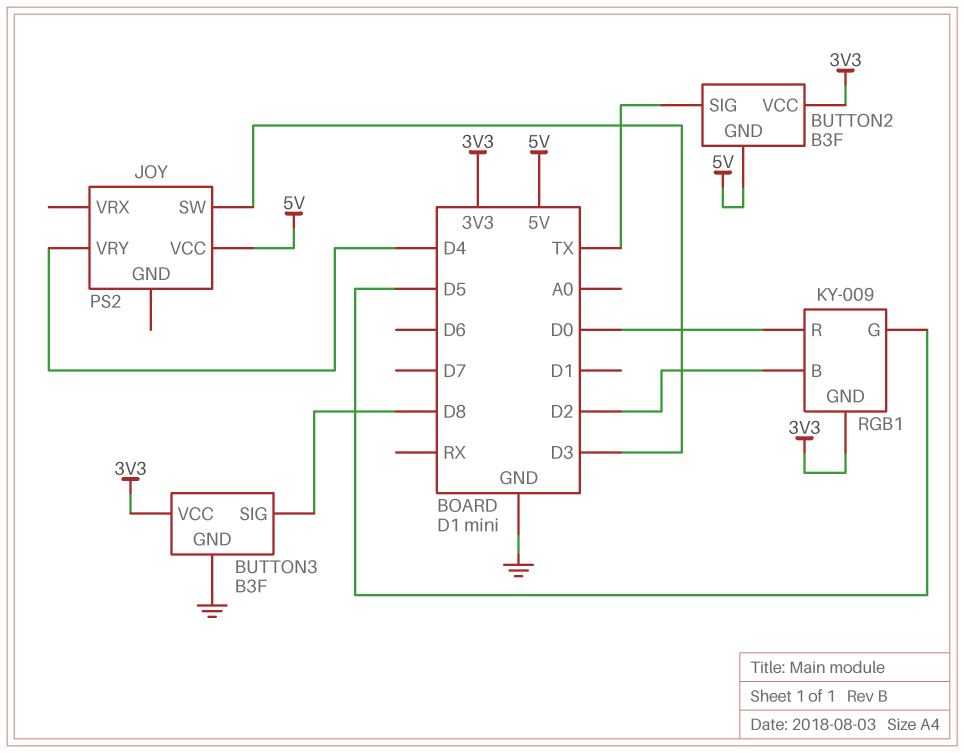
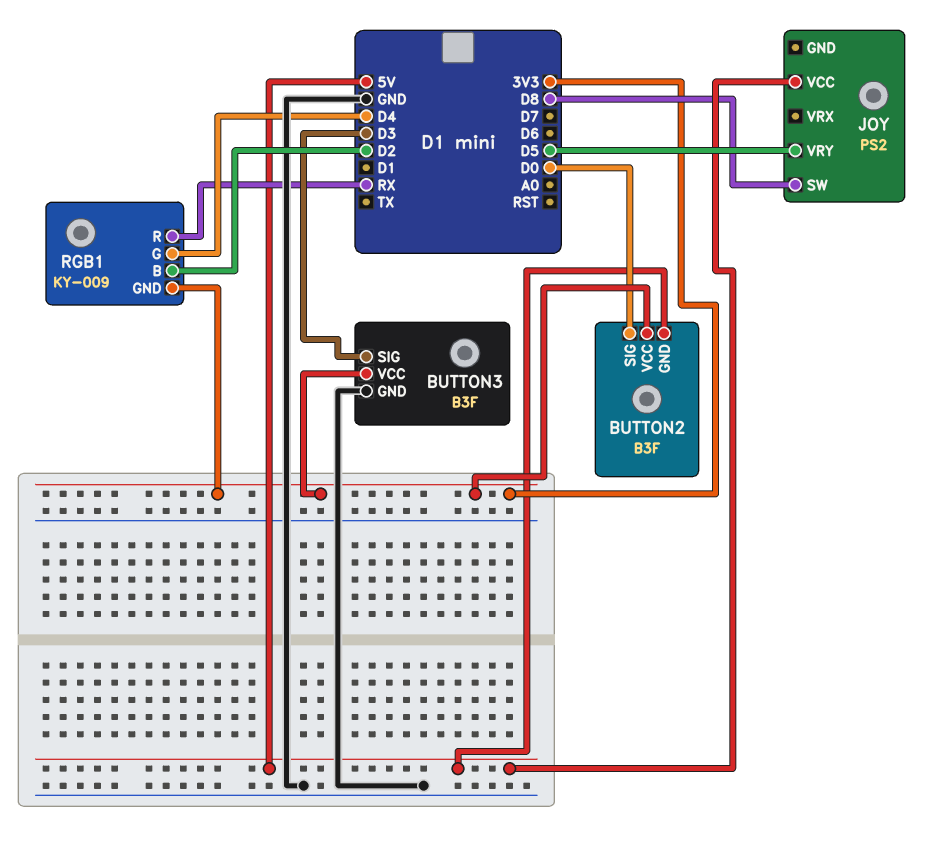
BUTTON2 pin SIG: TX -> D0
BUTTON3 pin SIG: D8 -> D3
JOY pin SW: D3 -> D8
JOY pin VRY: D4 -> D5
RGB1 pin G: D5 -> D4
RGB1 pin R: D0 -> RX

